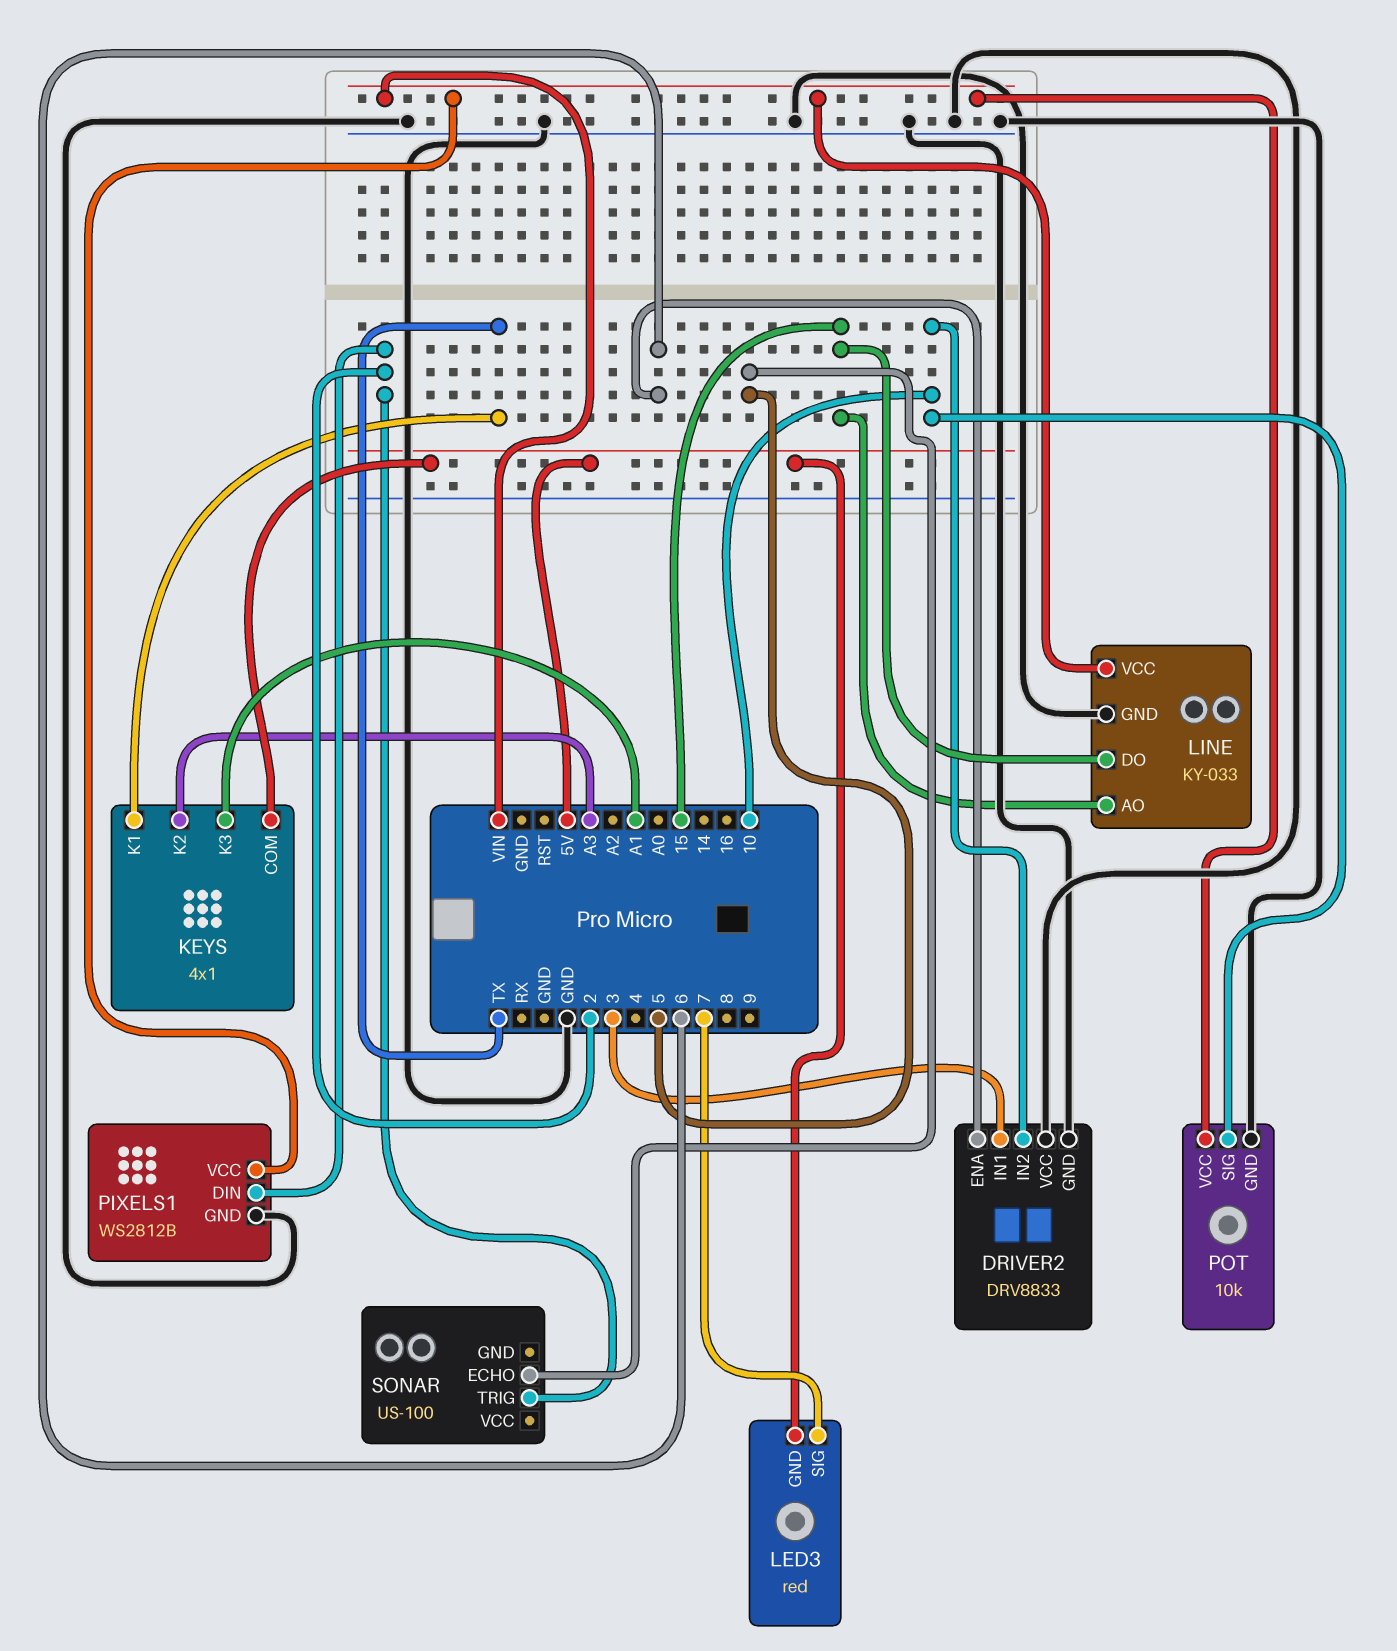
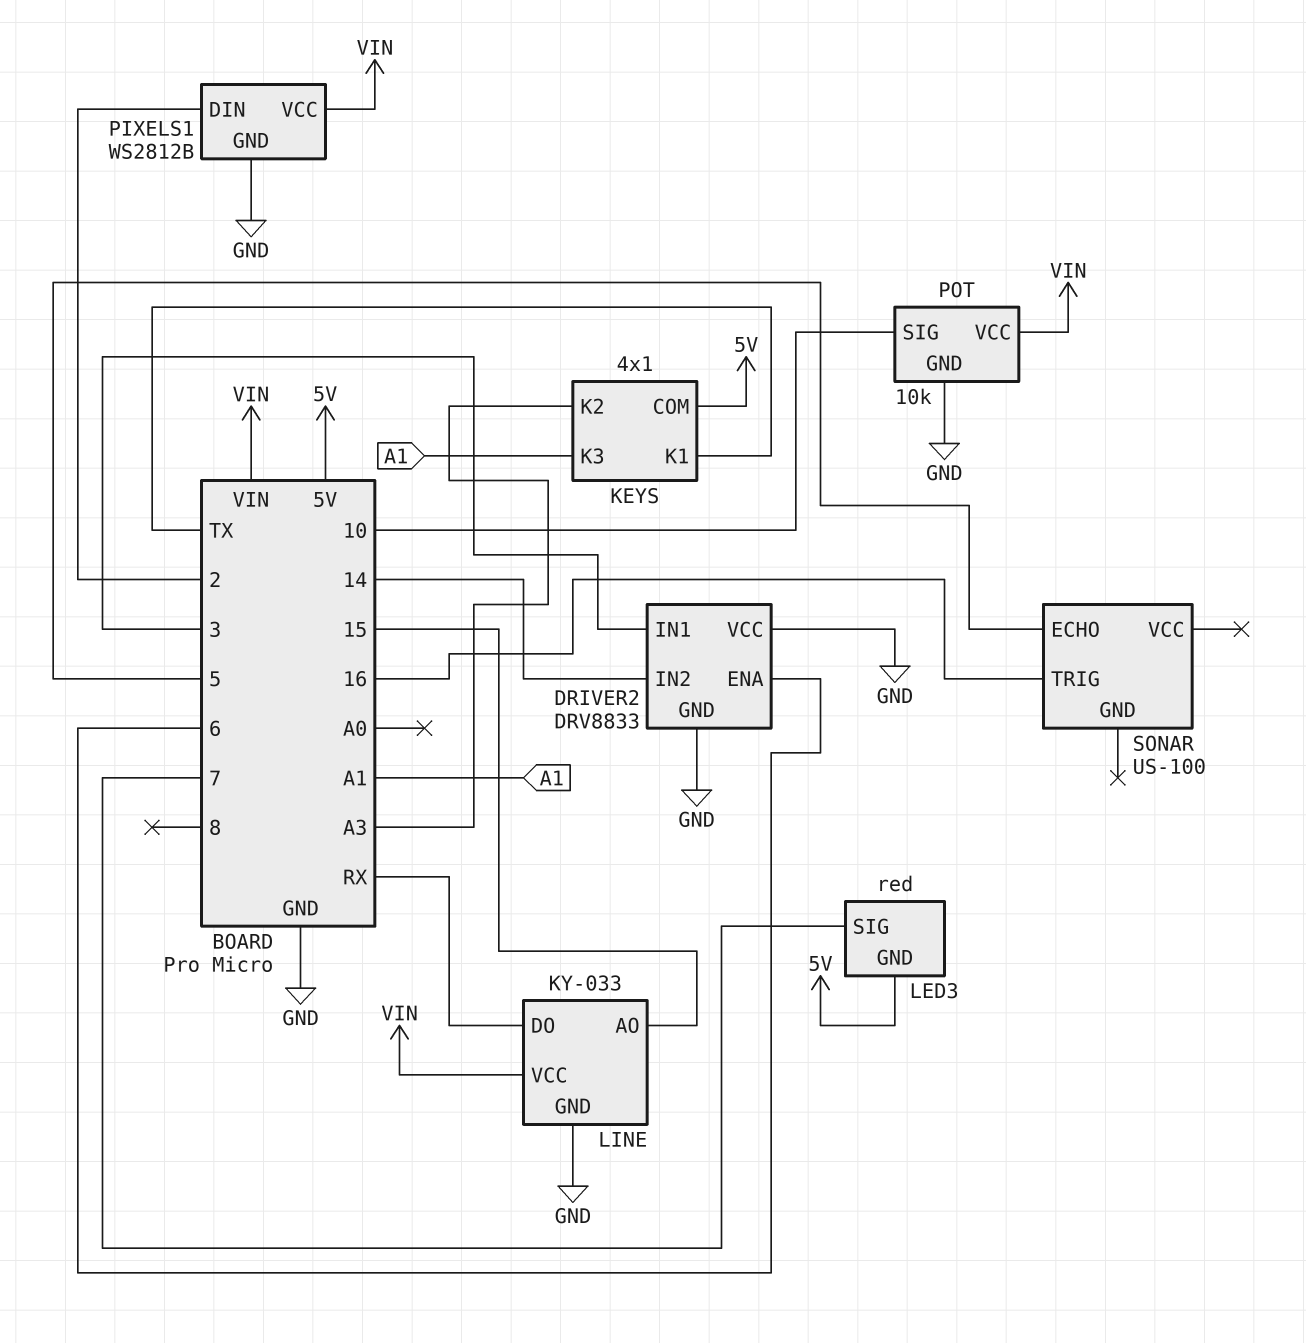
DRIVER2 pin IN2: 10 -> 14
LINE pin DO: 15 -> RX
SONAR pin TRIG: 2 -> 16

